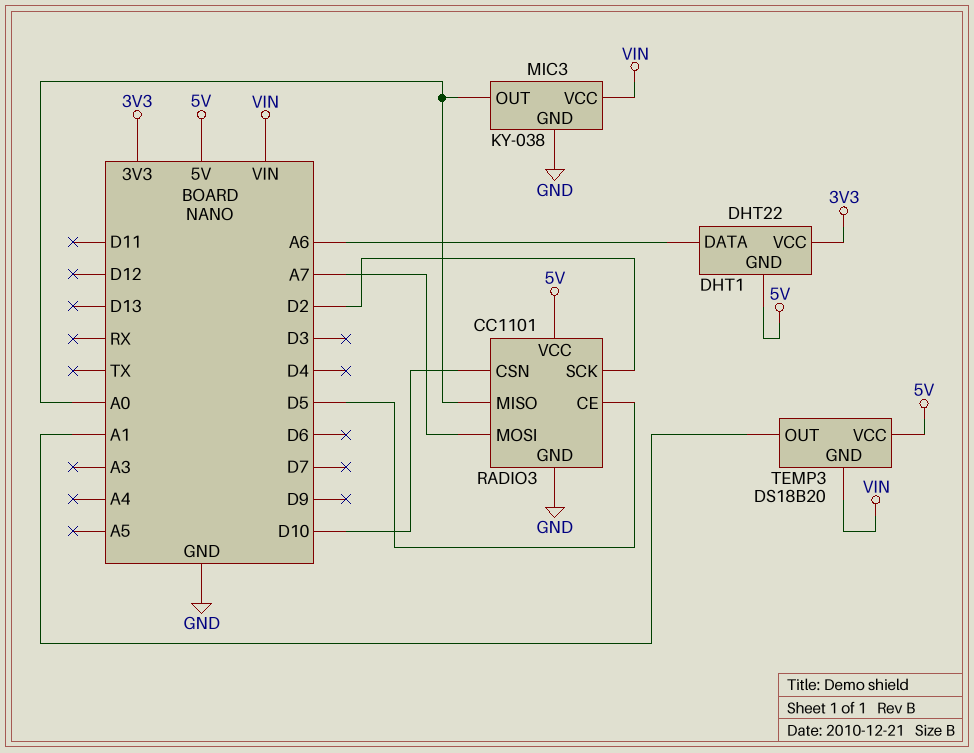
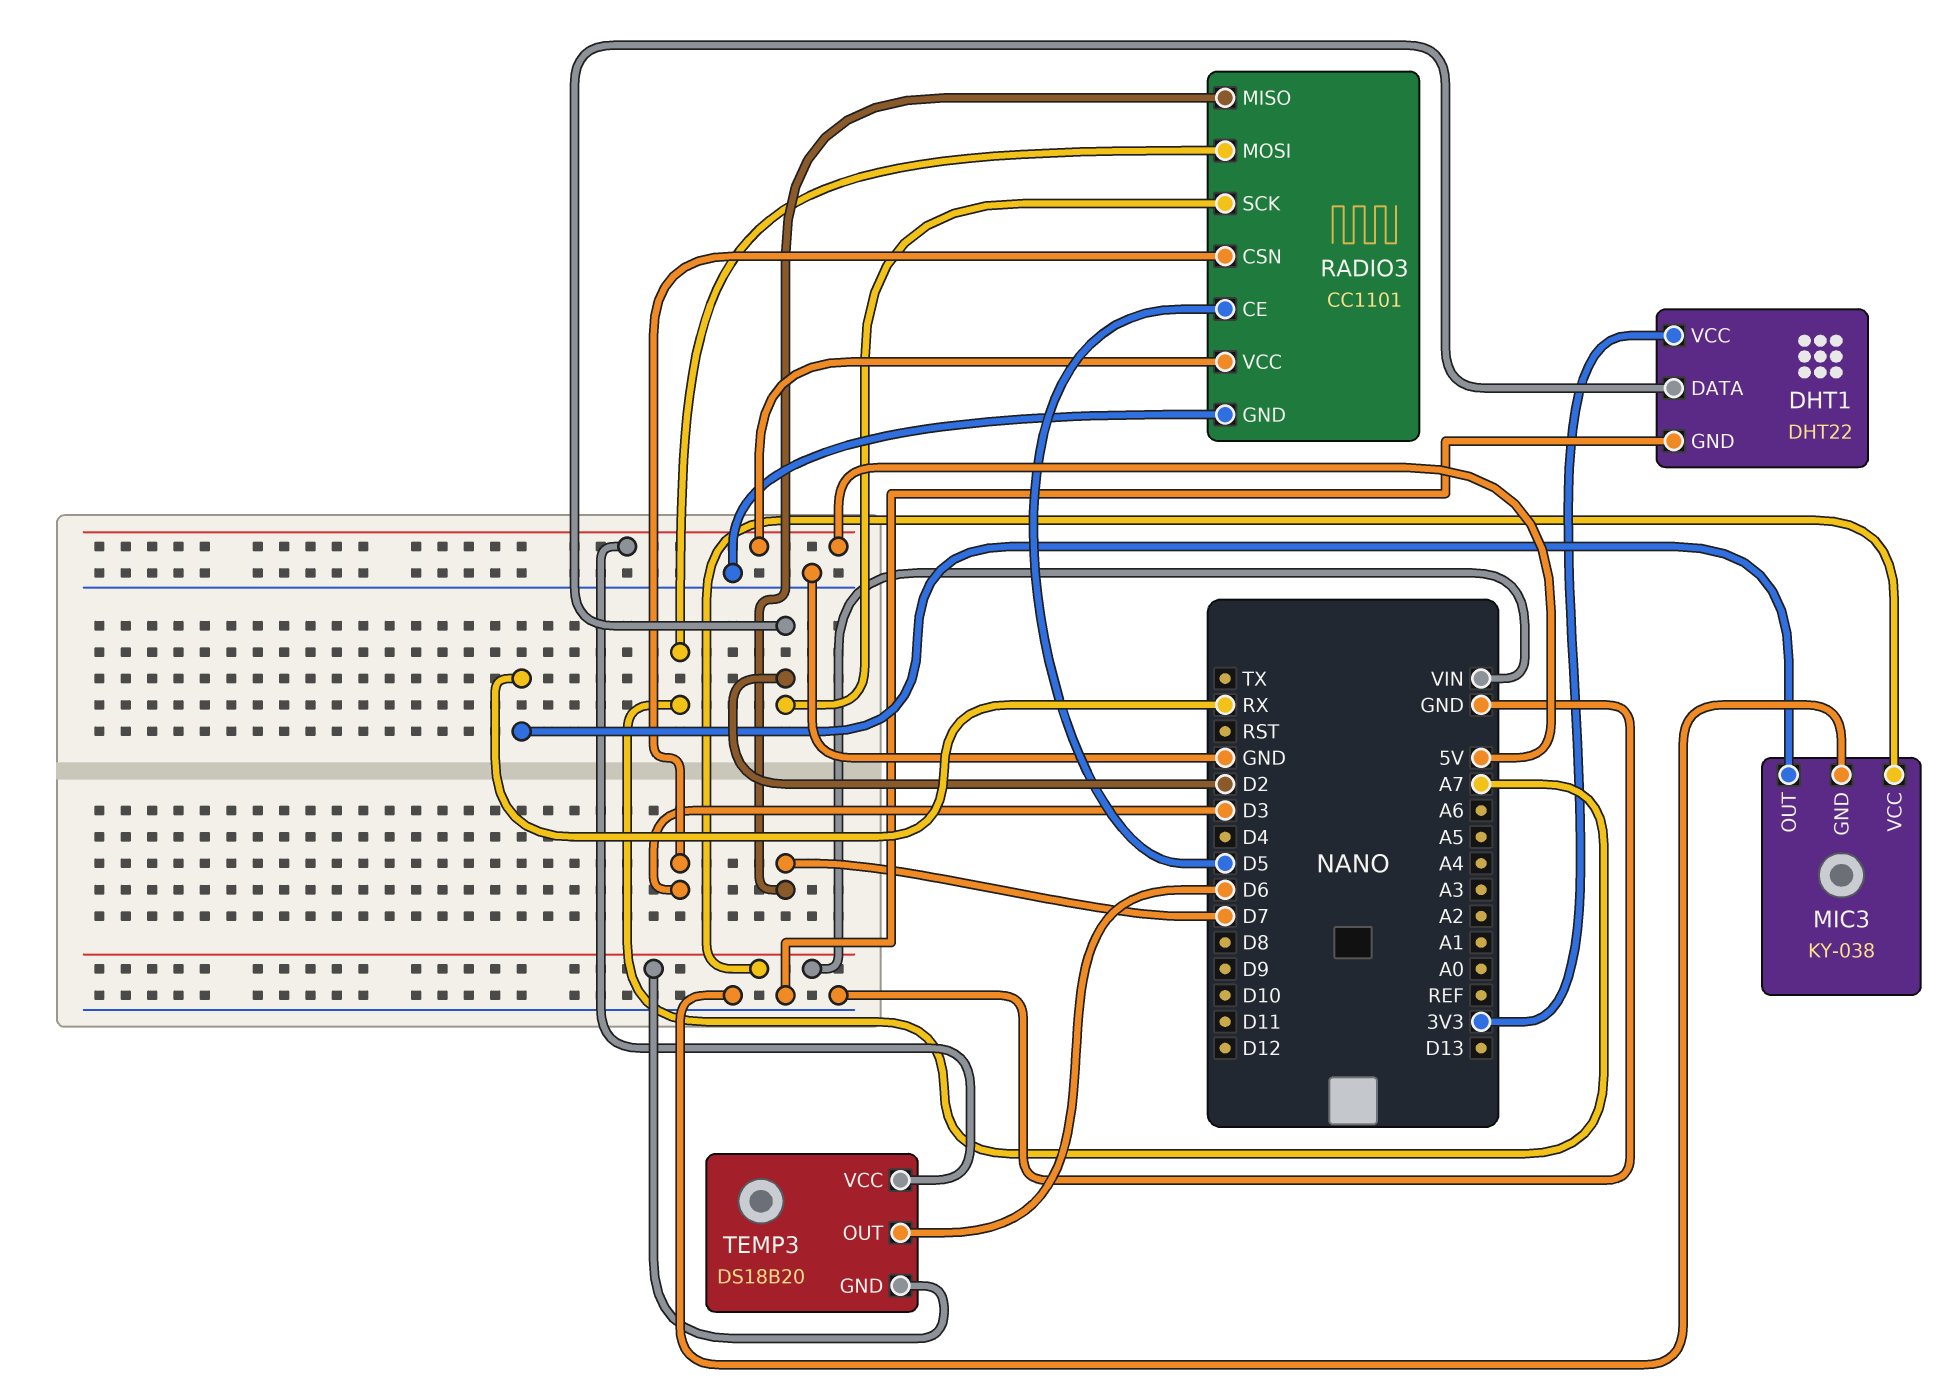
DHT1 pin DATA: A6 -> D2
DHT1 pin GND: 5V -> GND
MIC3 pin OUT: A0 -> RX
RADIO3 pin CSN: D10 -> D3
RADIO3 pin MISO: A0 -> D7
TEMP3 pin OUT: A1 -> D6

